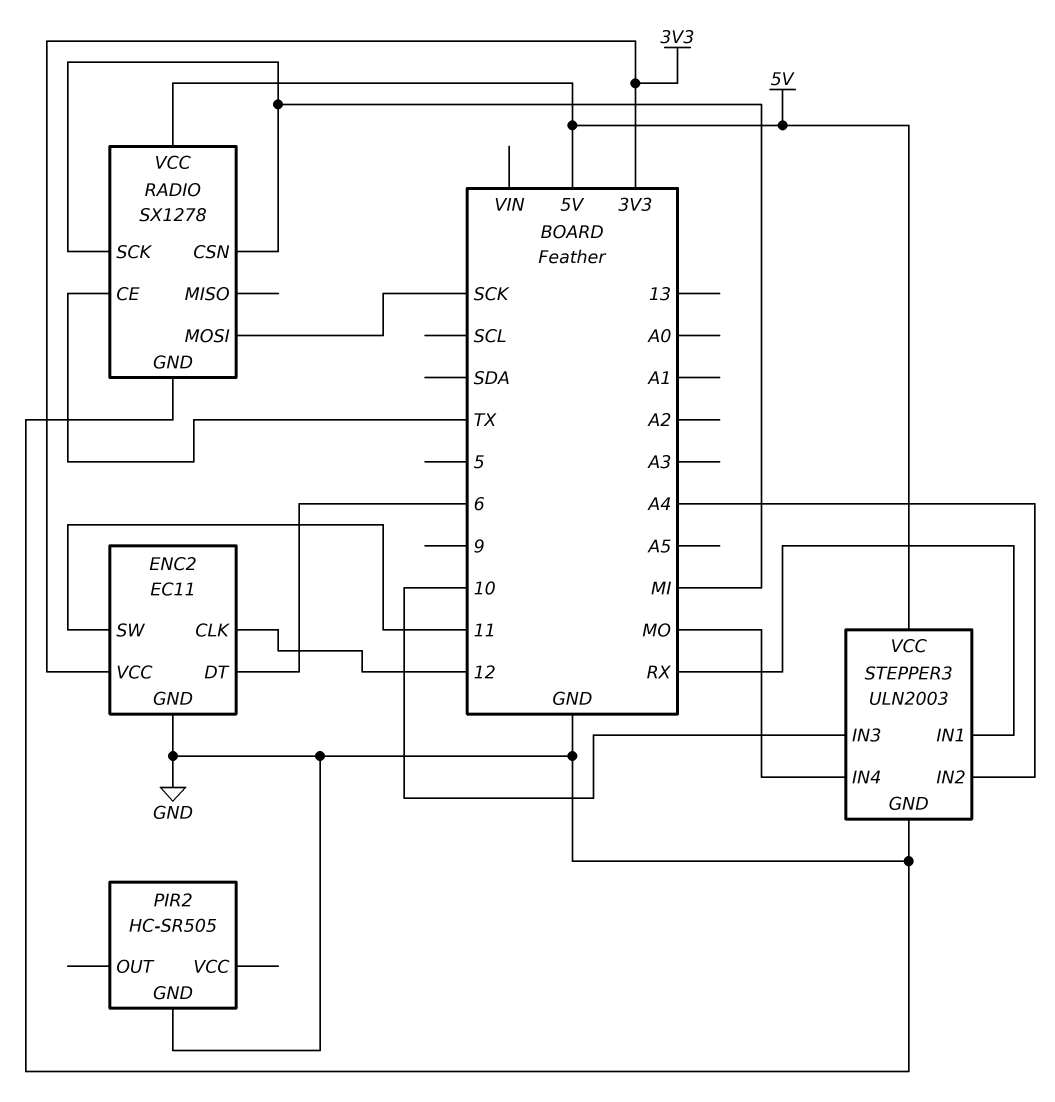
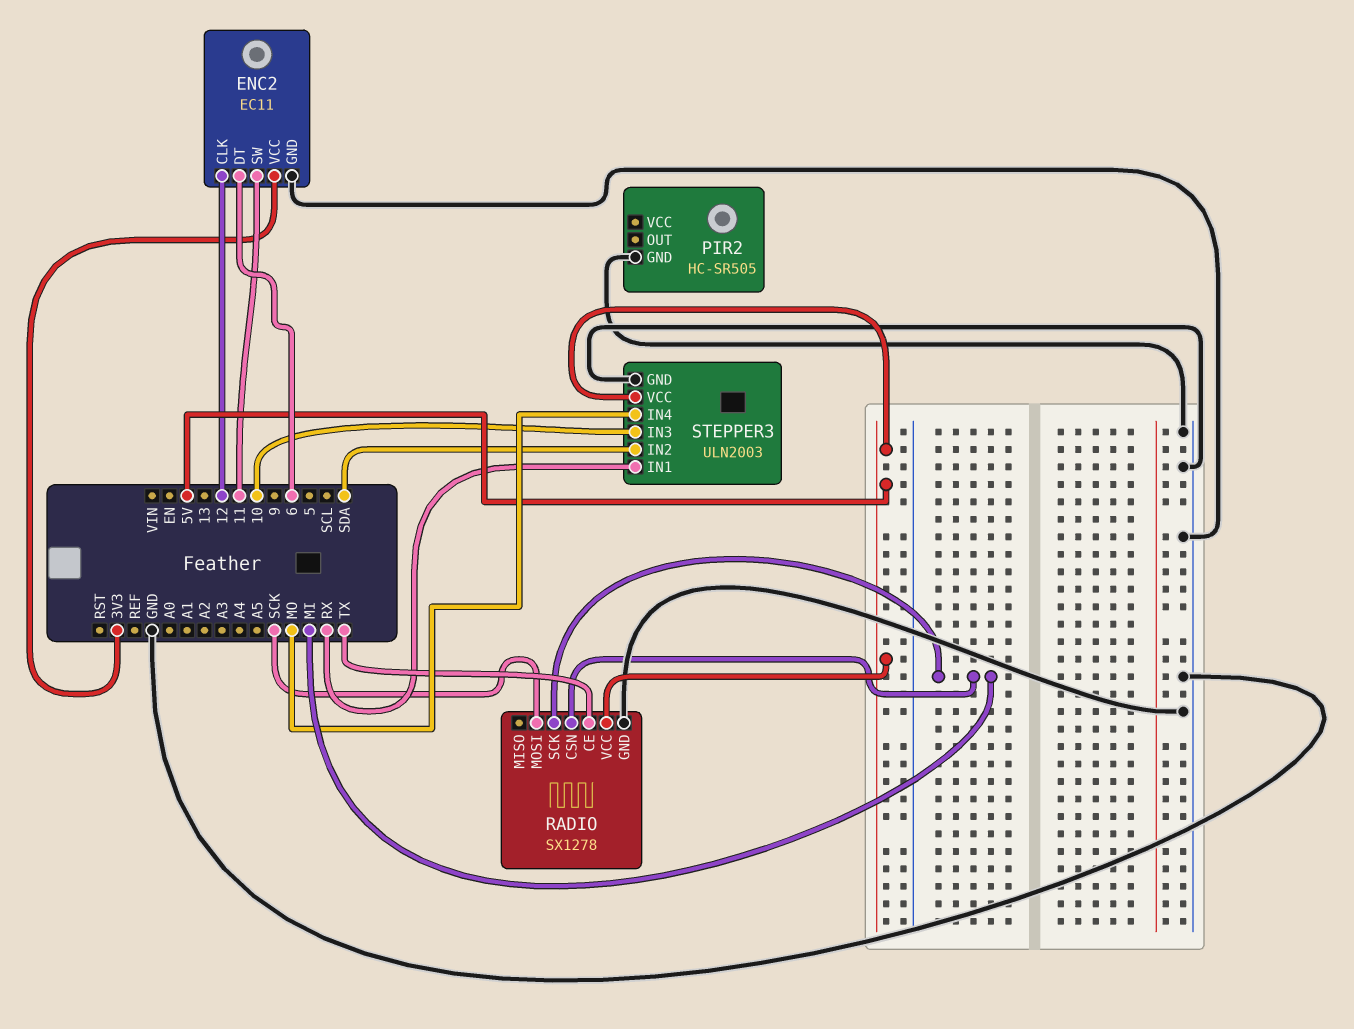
STEPPER3 pin IN2: A4 -> SDA

